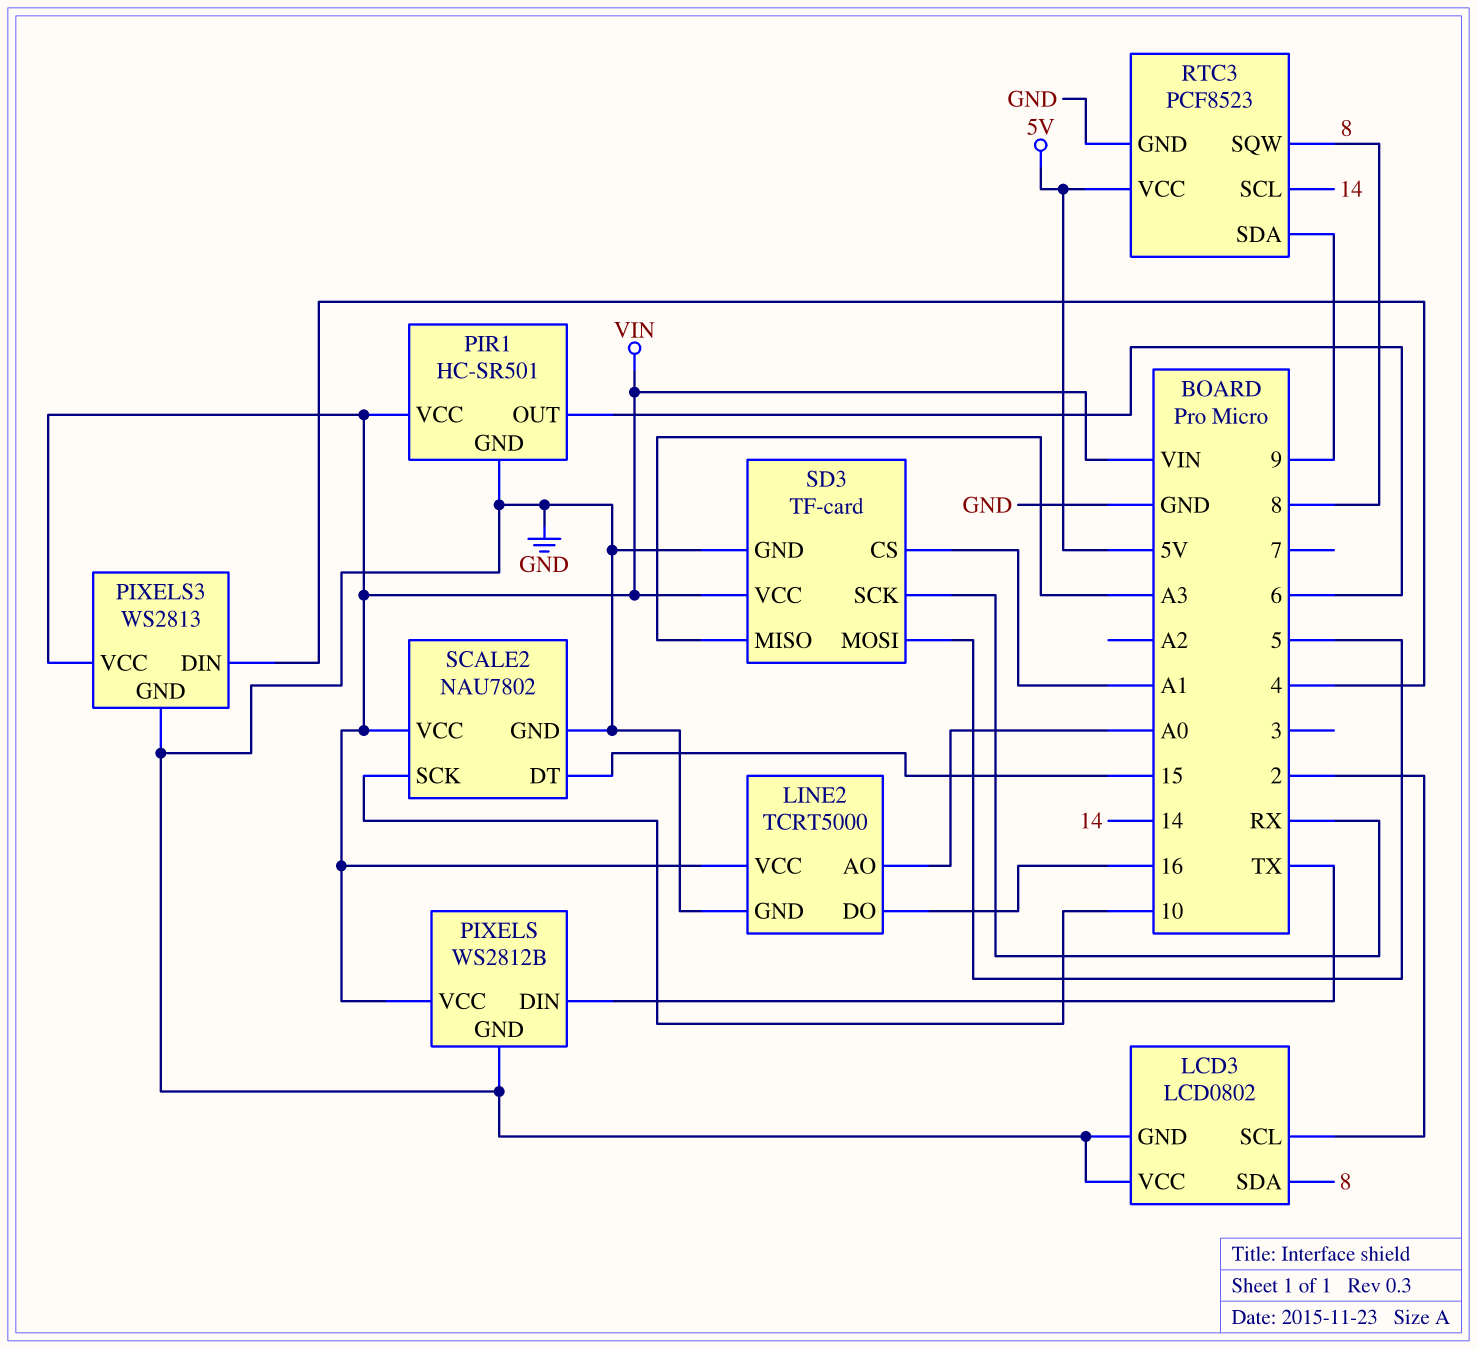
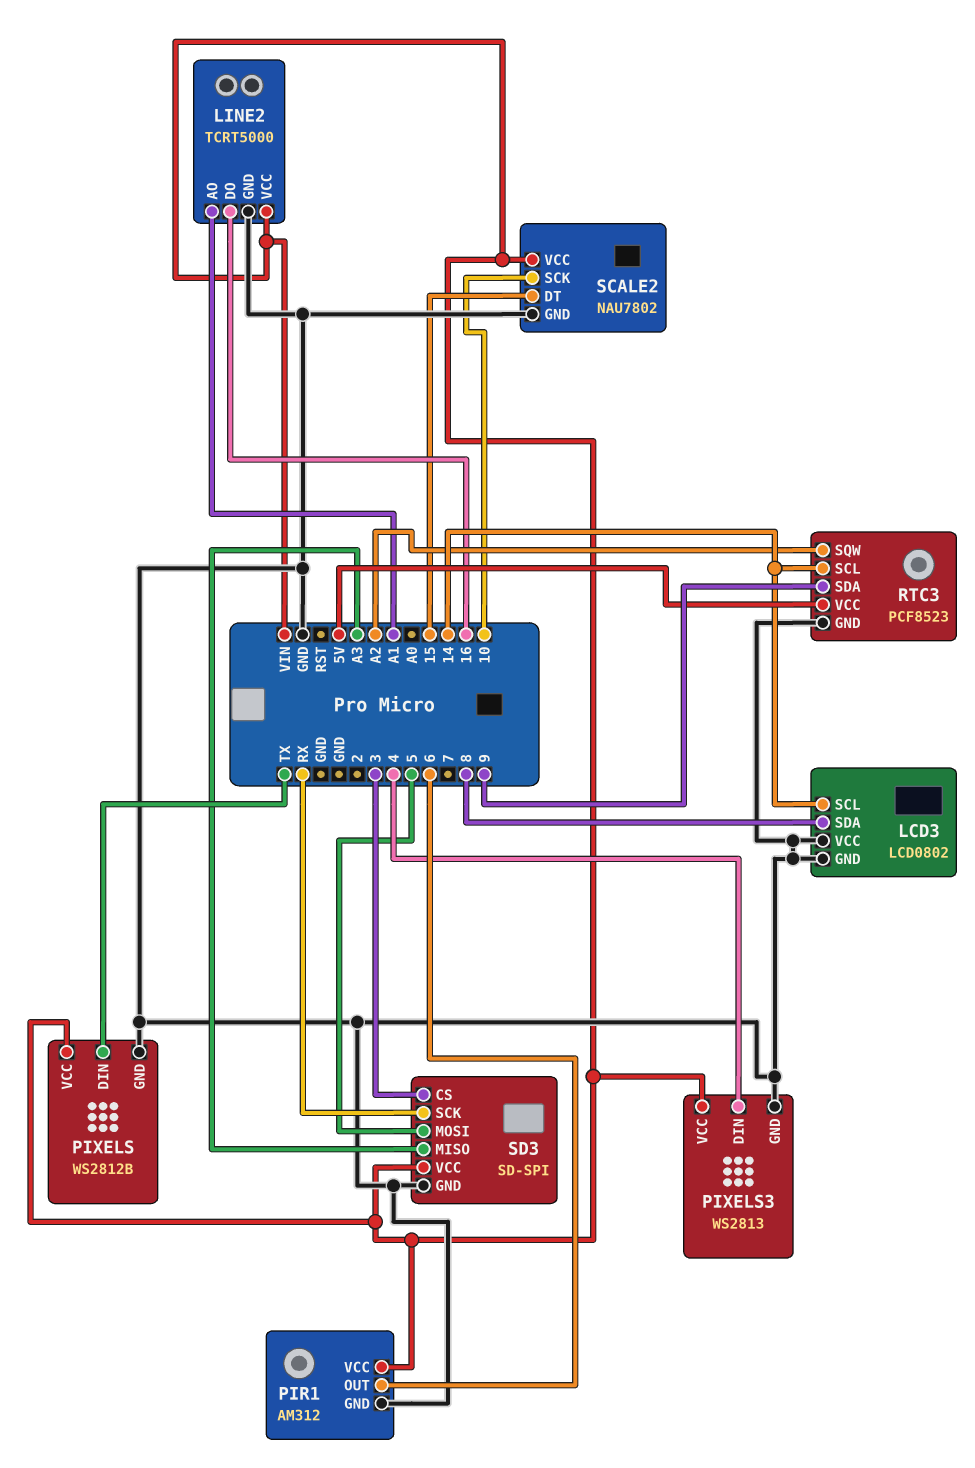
LCD3 pin SCL: 2 -> 14
LINE2 pin AO: A0 -> A1
PIR1: HC-SR501 -> AM312
RTC3 pin SQW: 8 -> A2
SD3: TF-card -> SD-SPI
SD3 pin CS: A1 -> 3

